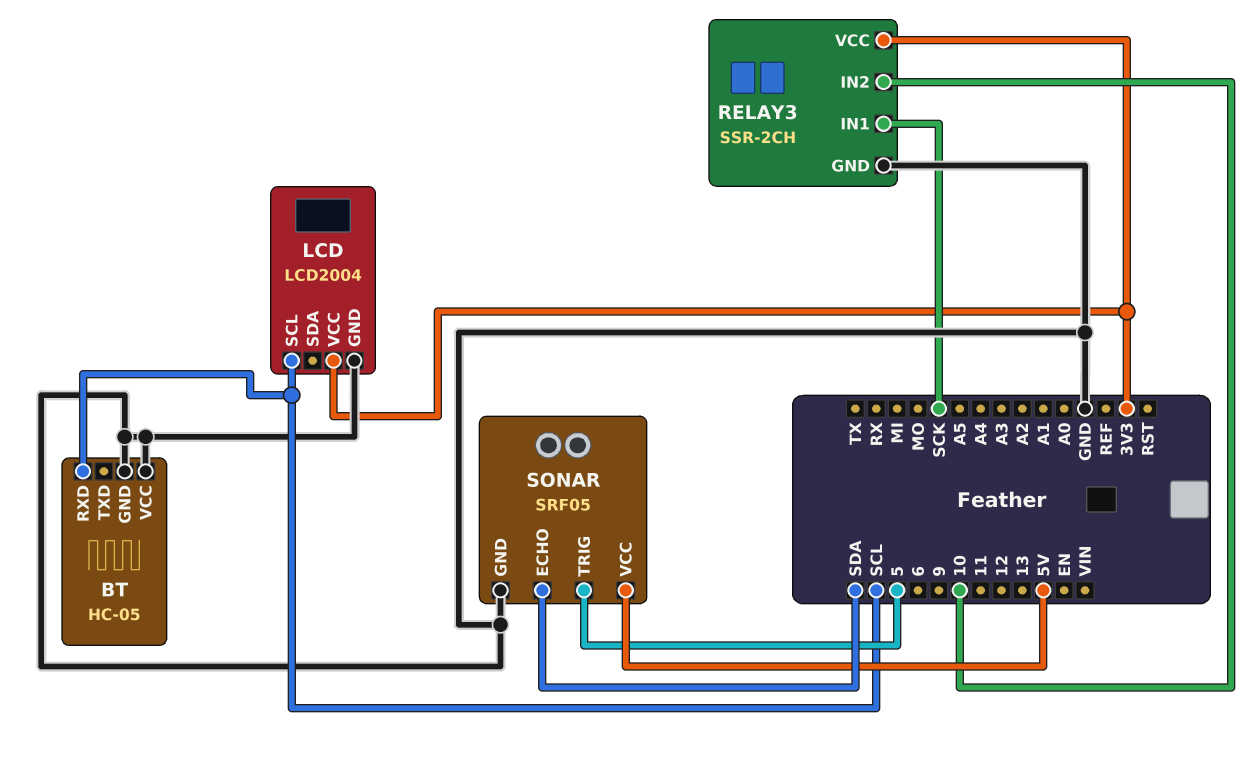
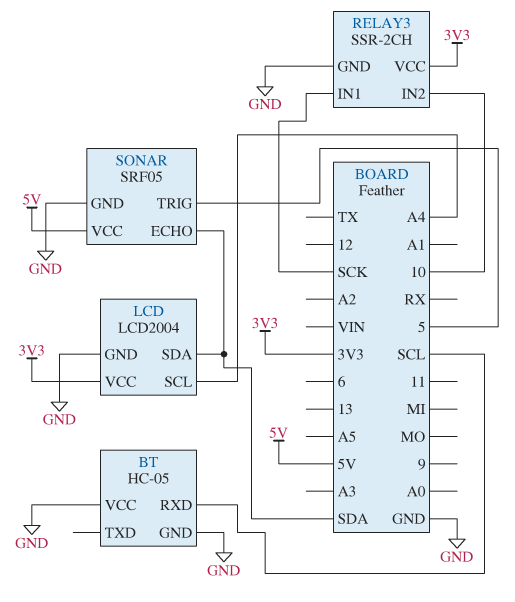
LCD pin SCL: SCL -> A4
LCD pin SDA: none -> SDA

